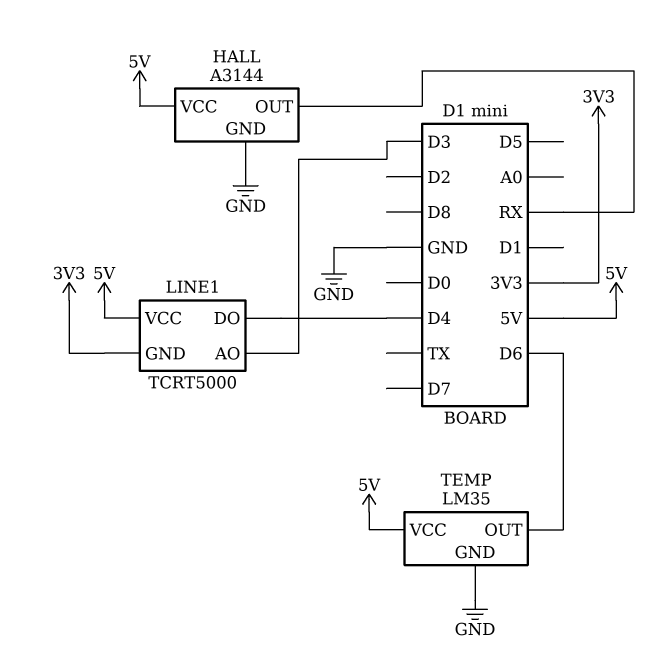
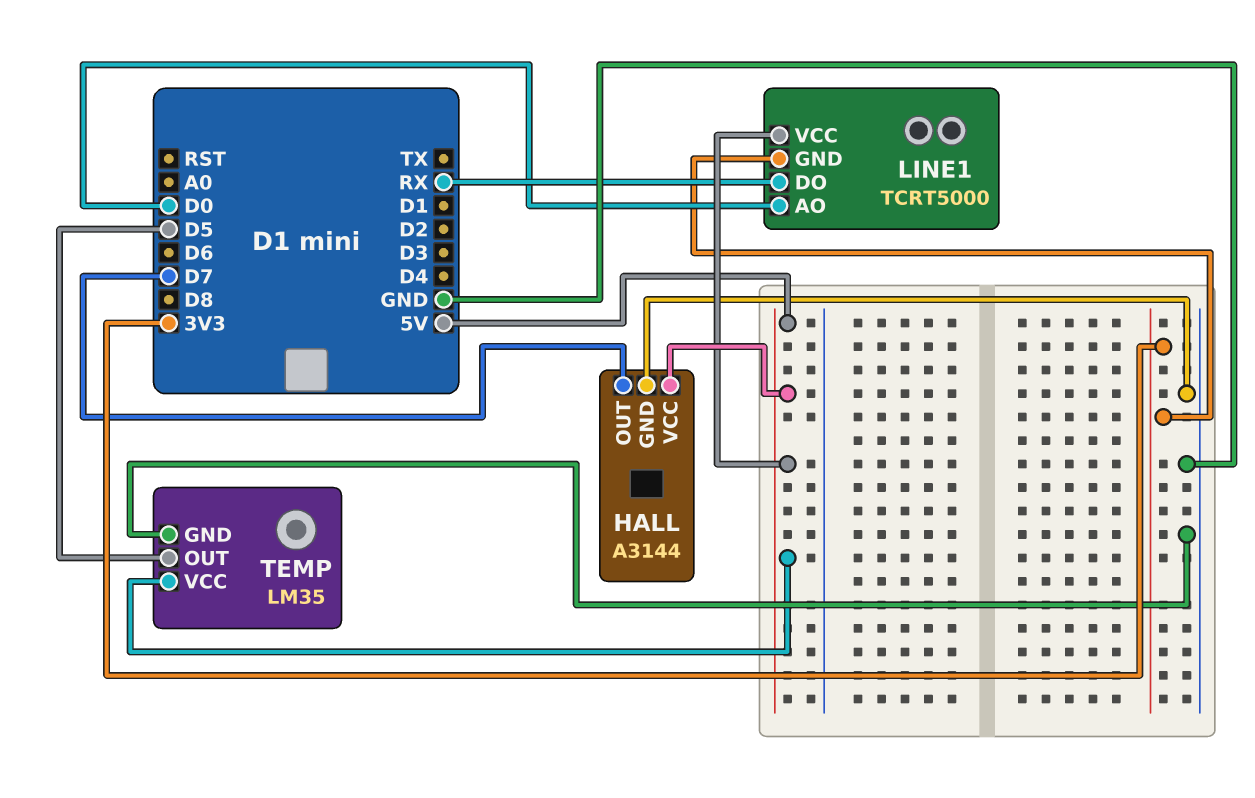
HALL pin OUT: RX -> D7
LINE1 pin AO: D3 -> D0
LINE1 pin DO: D4 -> RX
TEMP pin OUT: D6 -> D5

